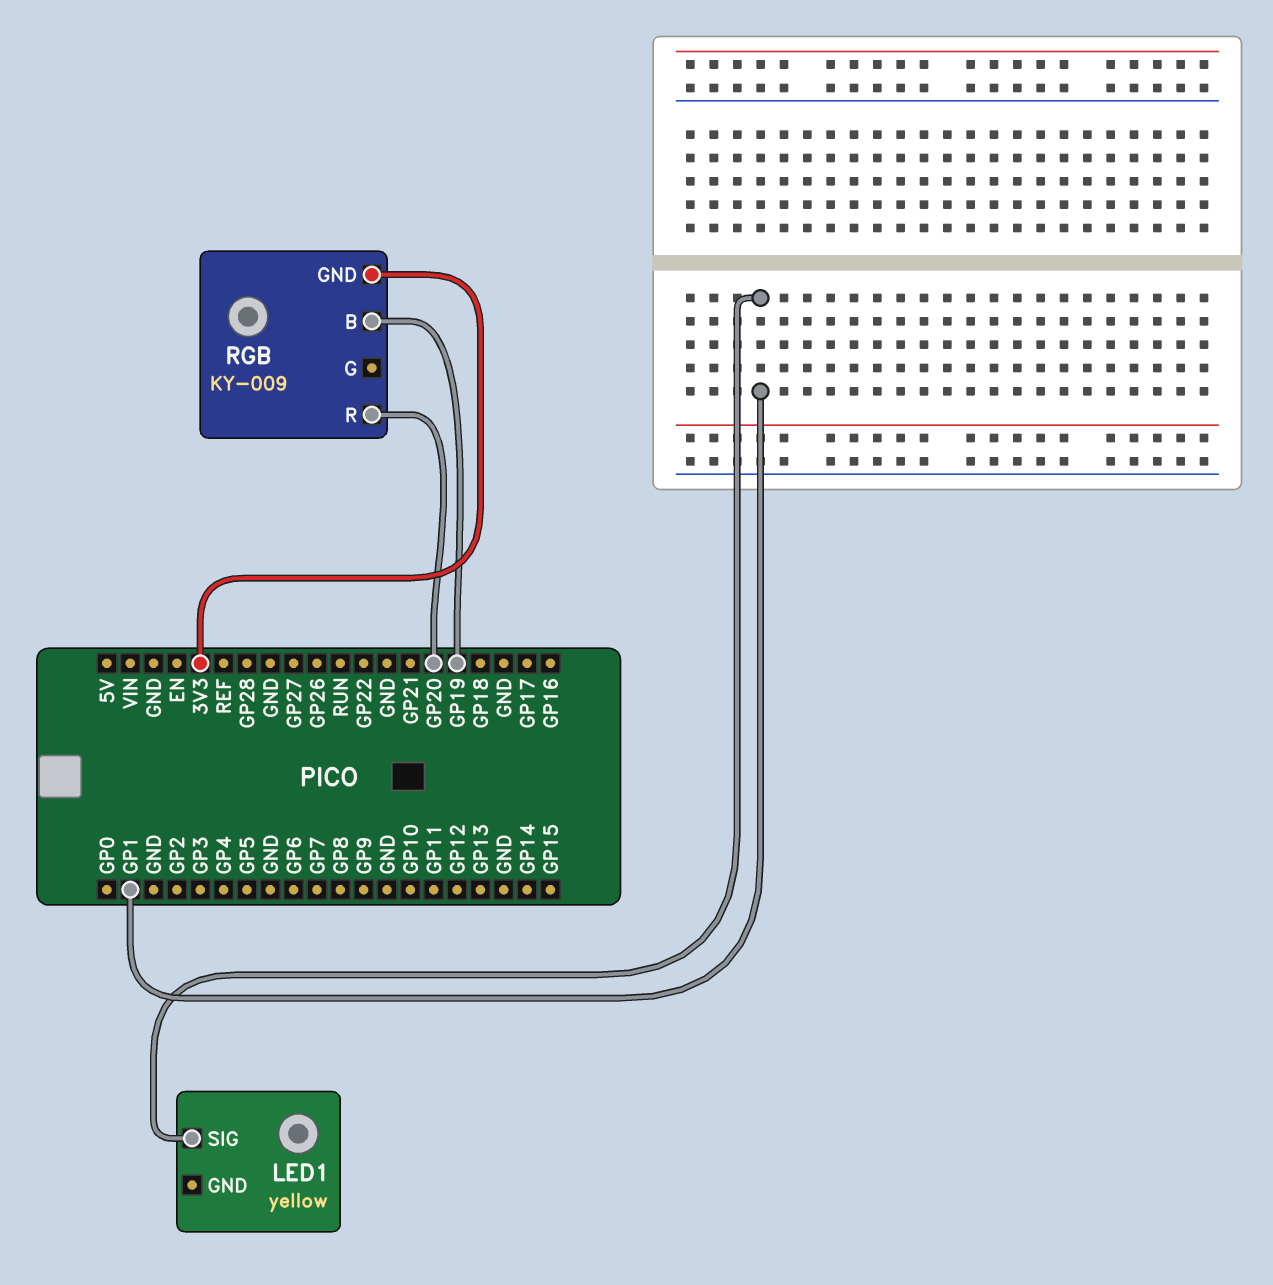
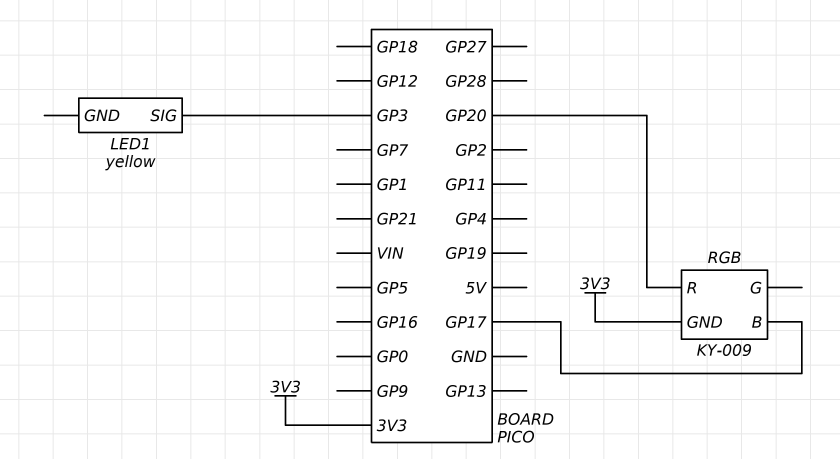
LED1 pin SIG: GP1 -> GP3
RGB pin B: GP19 -> GP17

